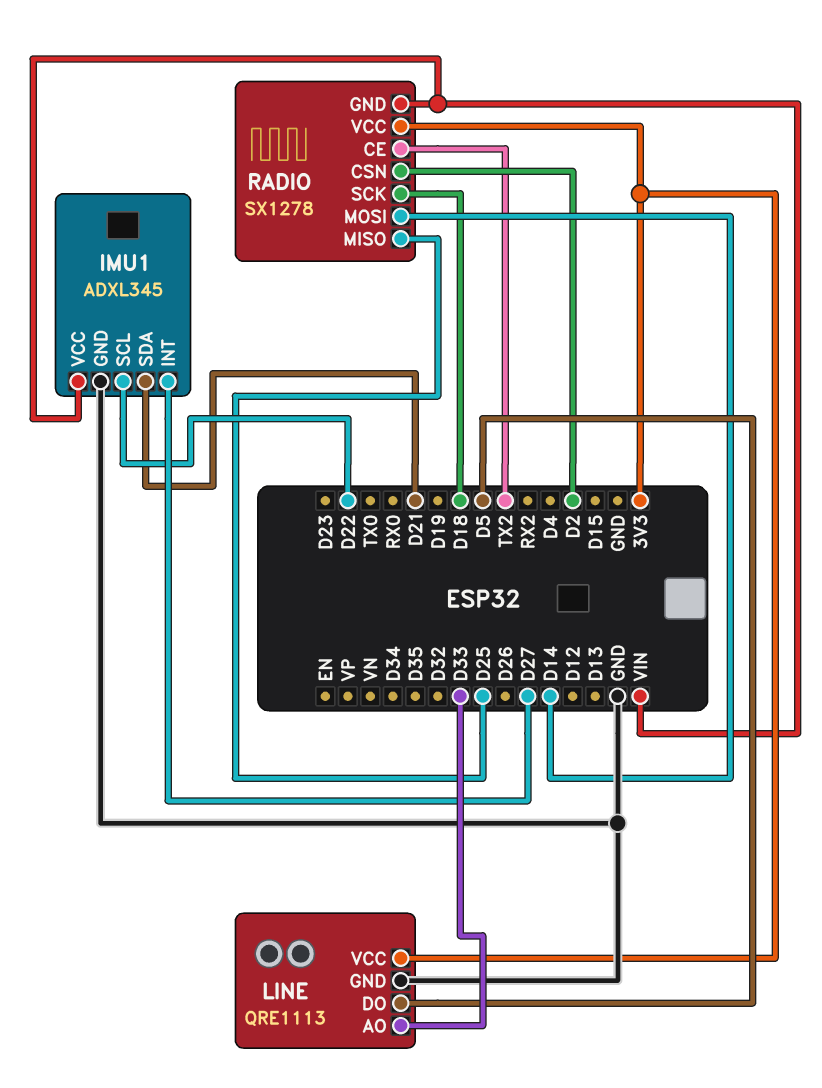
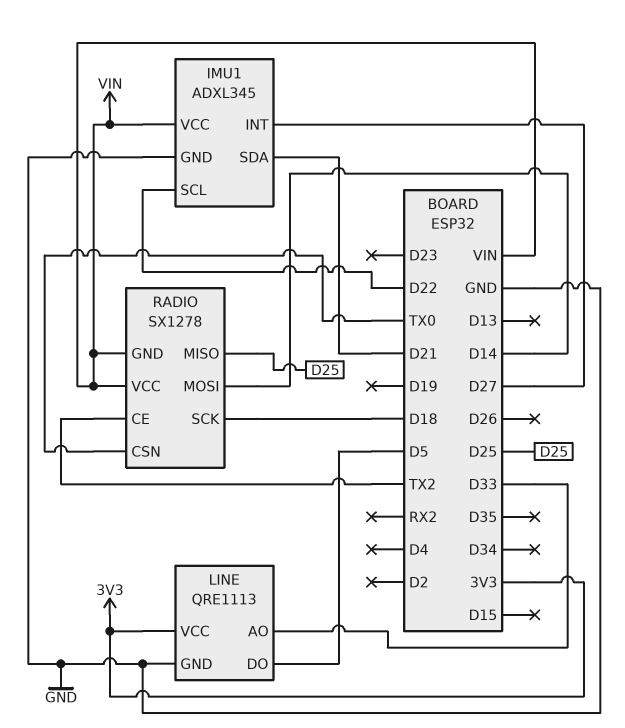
RADIO pin CSN: D2 -> TX0
RADIO pin VCC: 3V3 -> VIN

